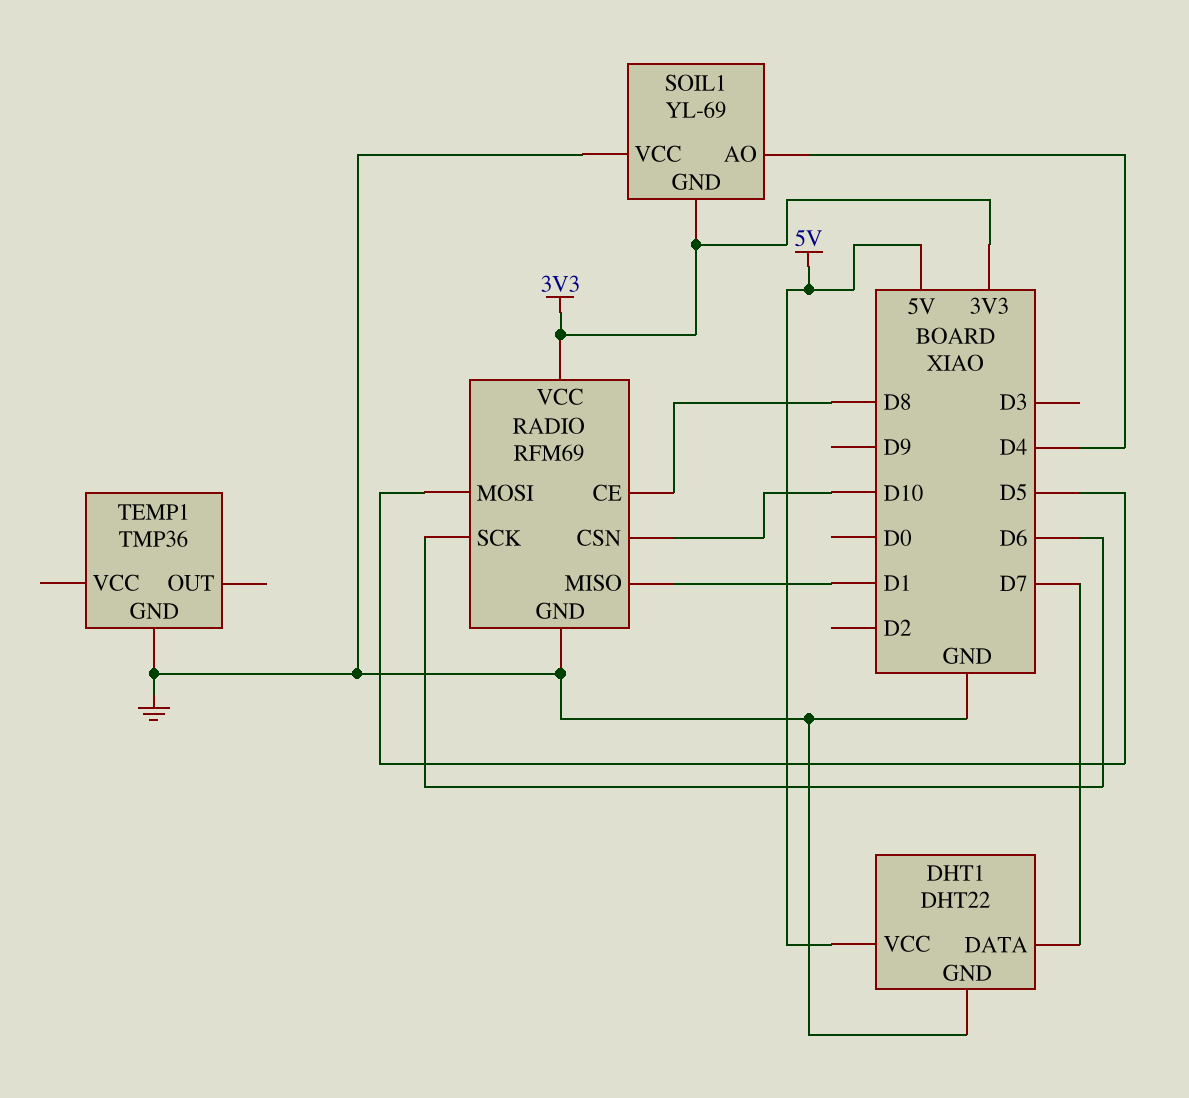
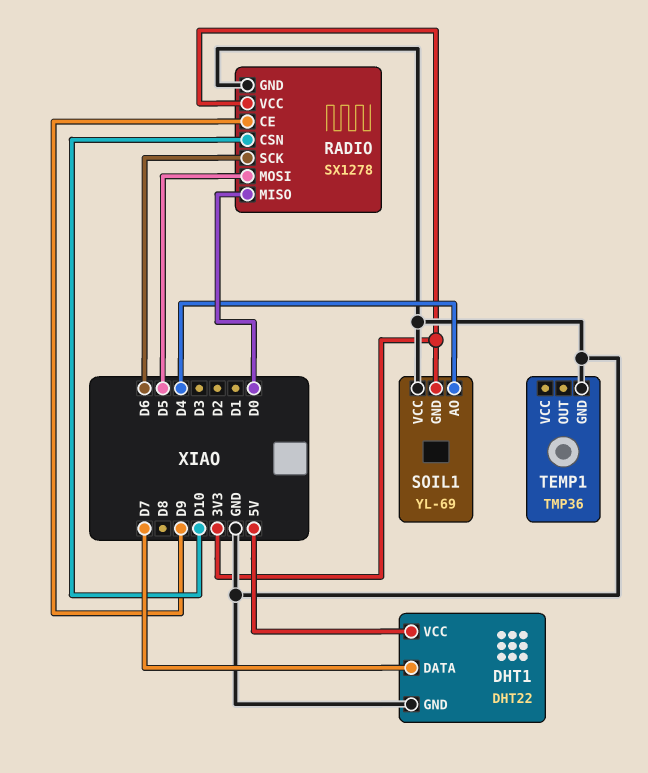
RADIO: RFM69 -> SX1278
RADIO pin CE: D8 -> D9
RADIO pin MISO: D1 -> D0

